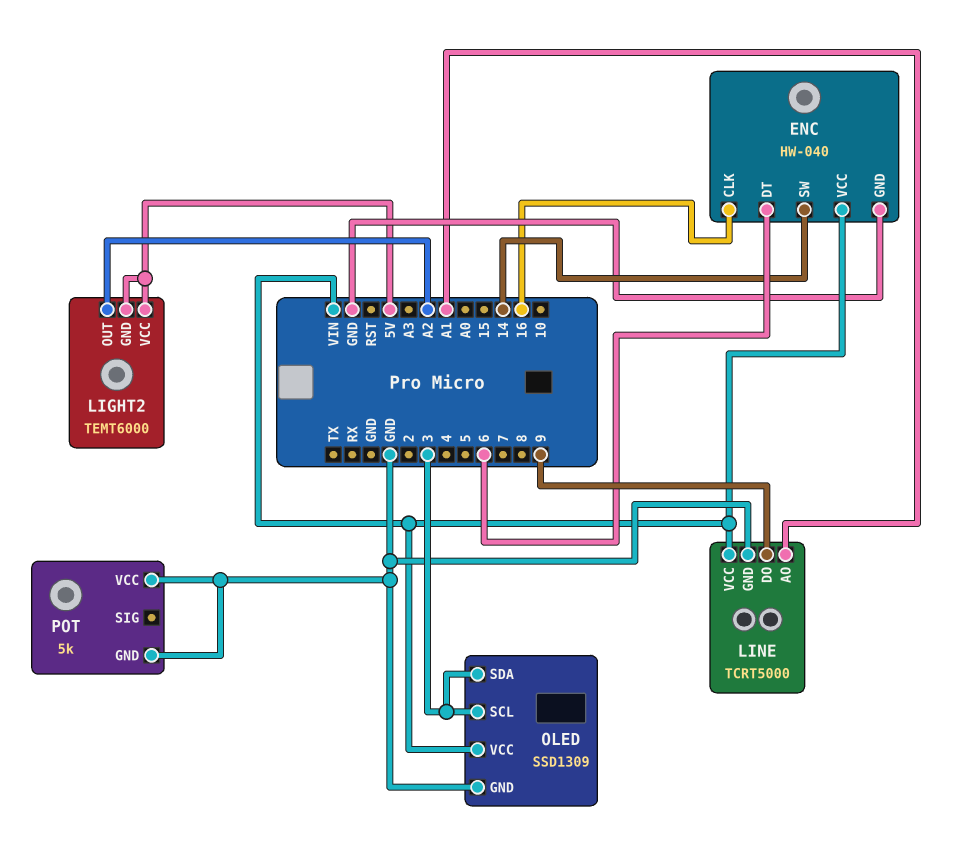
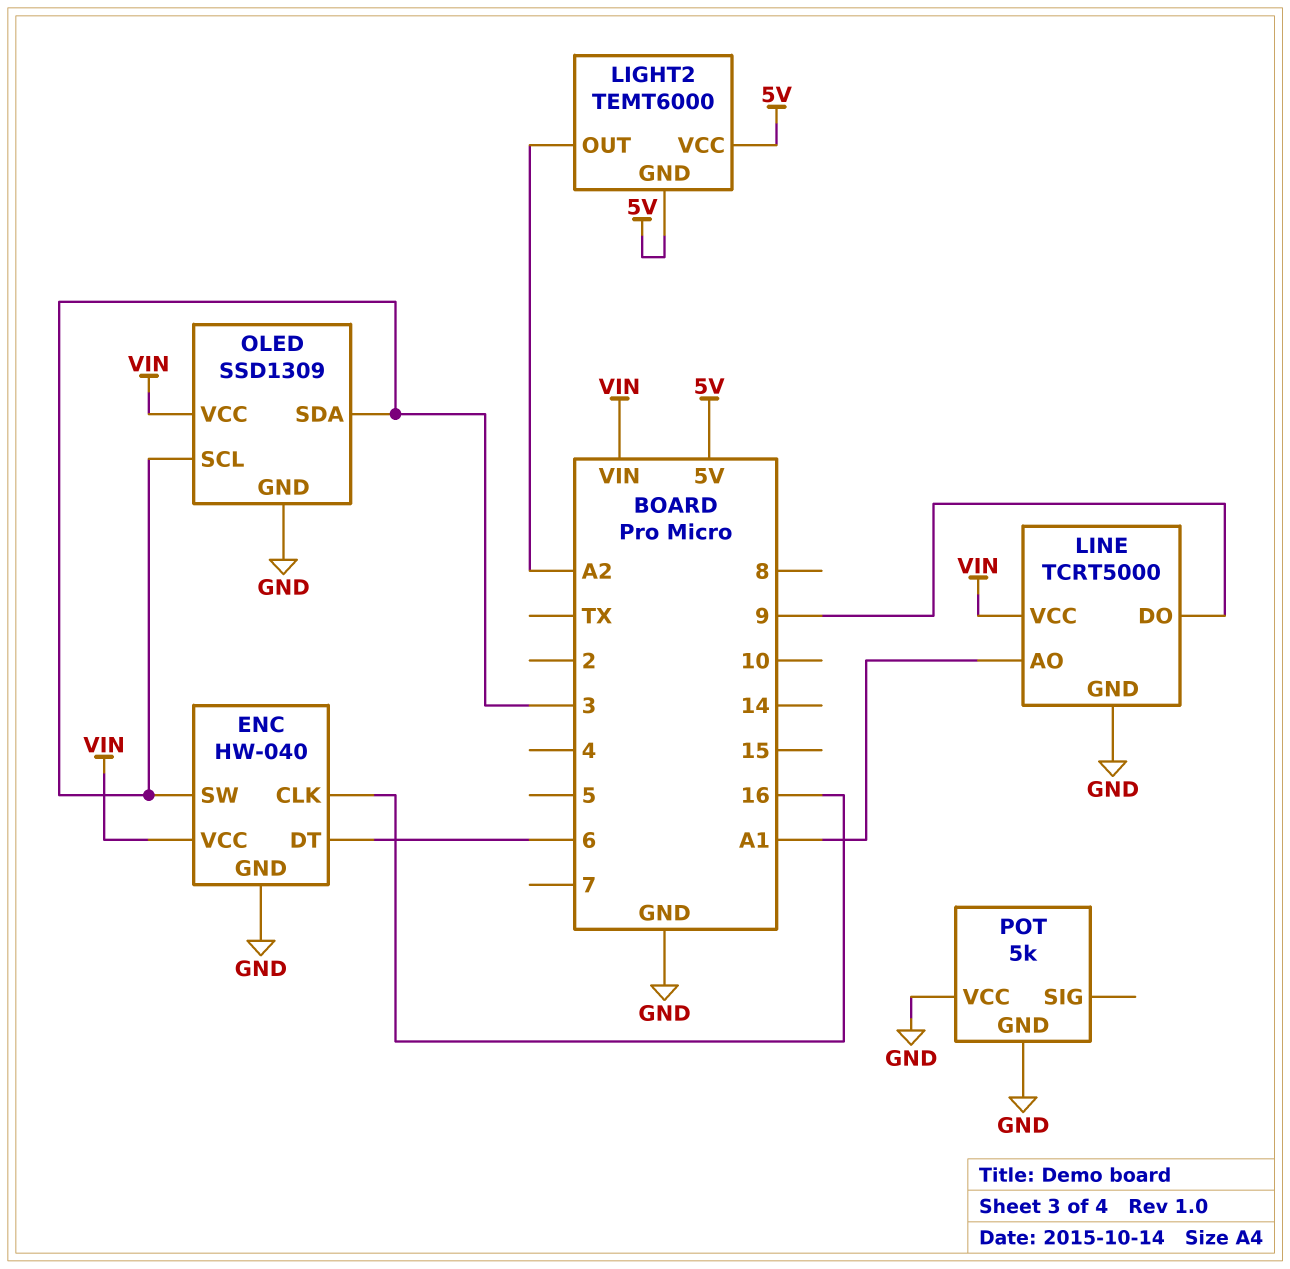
ENC pin SW: 14 -> 3

